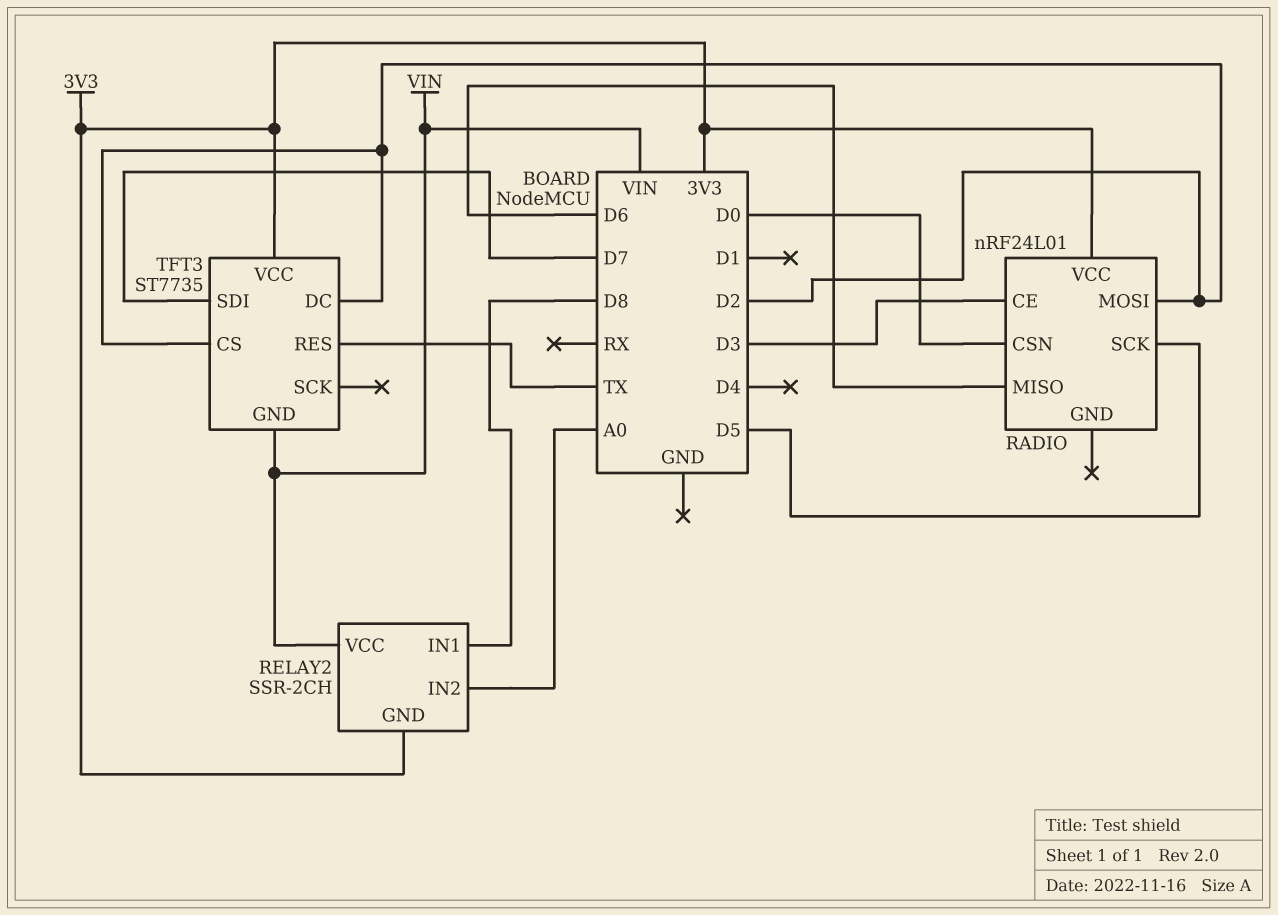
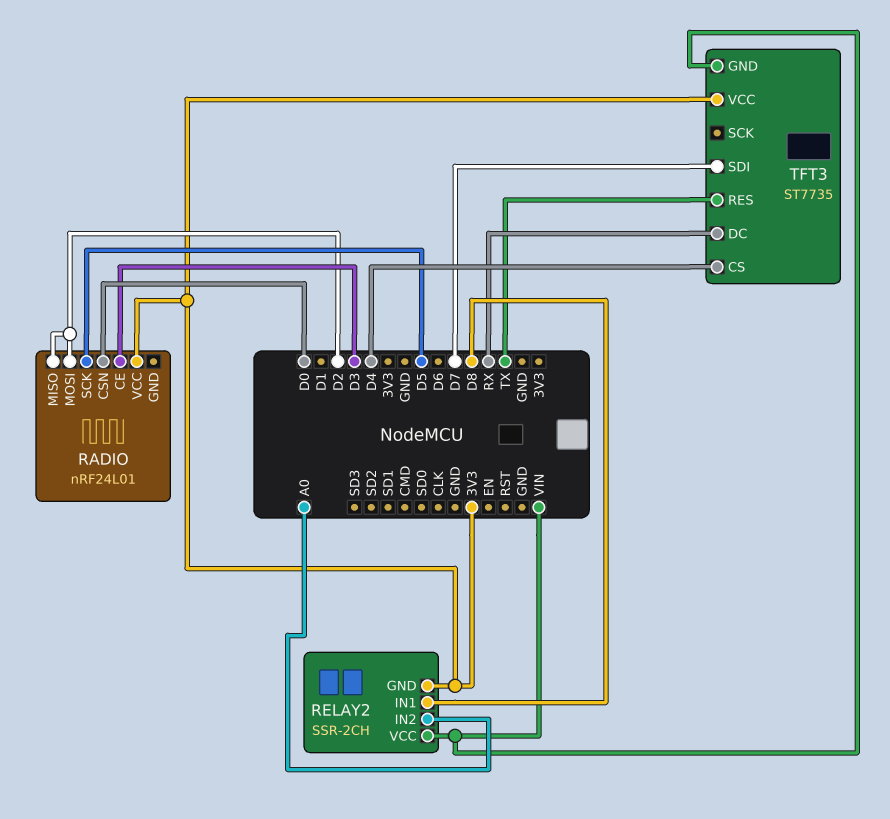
RADIO pin MISO: D6 -> D2
TFT3 pin CS: D2 -> D4
TFT3 pin DC: D2 -> RX

